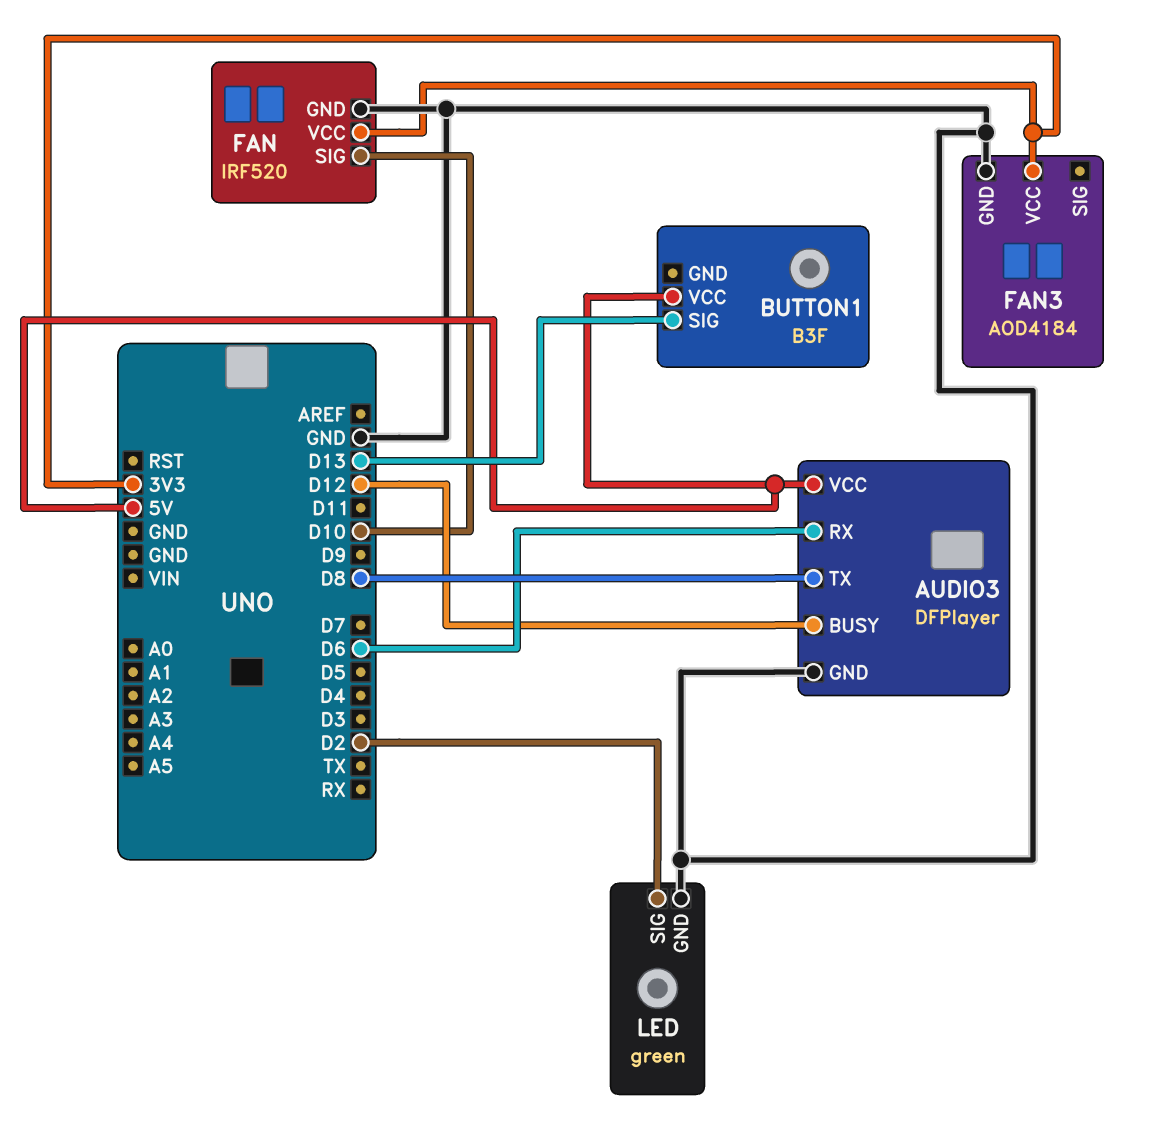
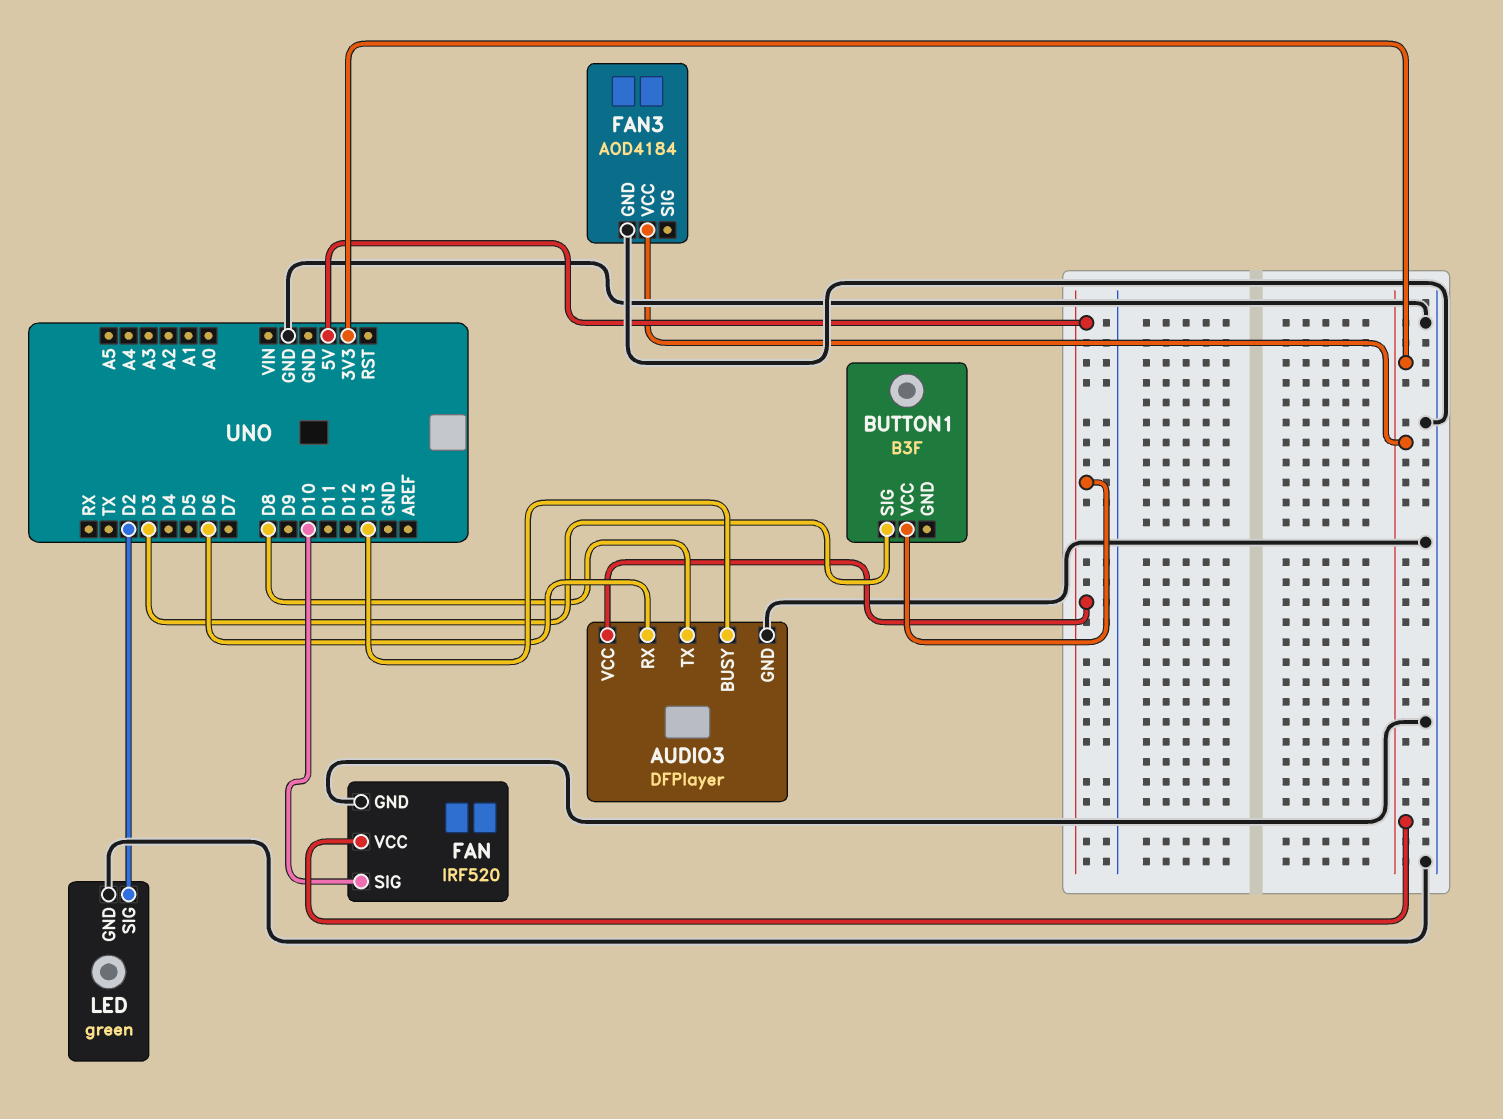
AUDIO3 pin BUSY: D12 -> D13
BUTTON1 pin SIG: D13 -> D3

